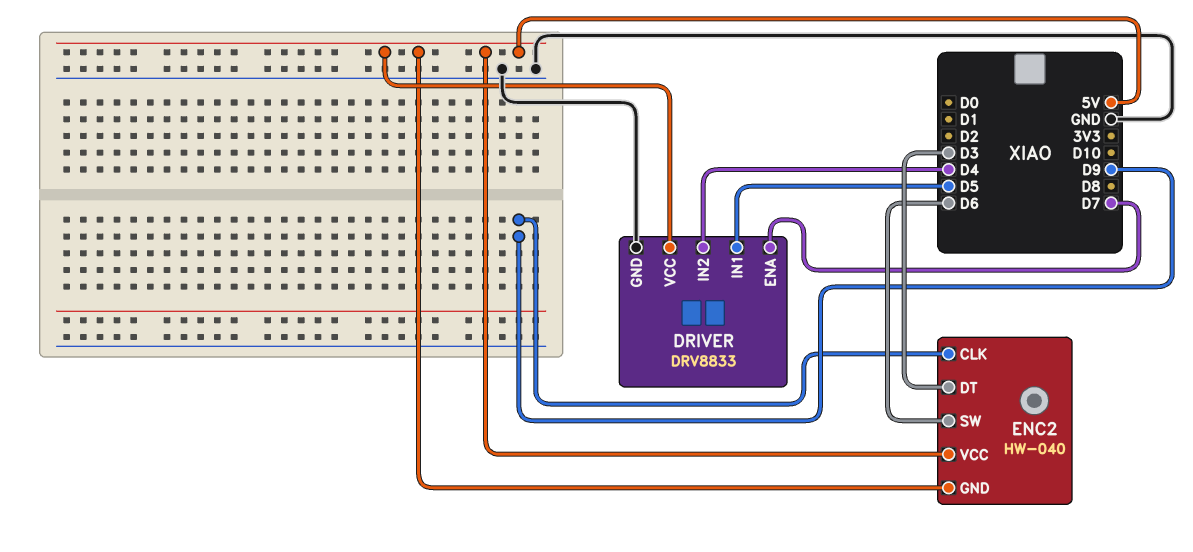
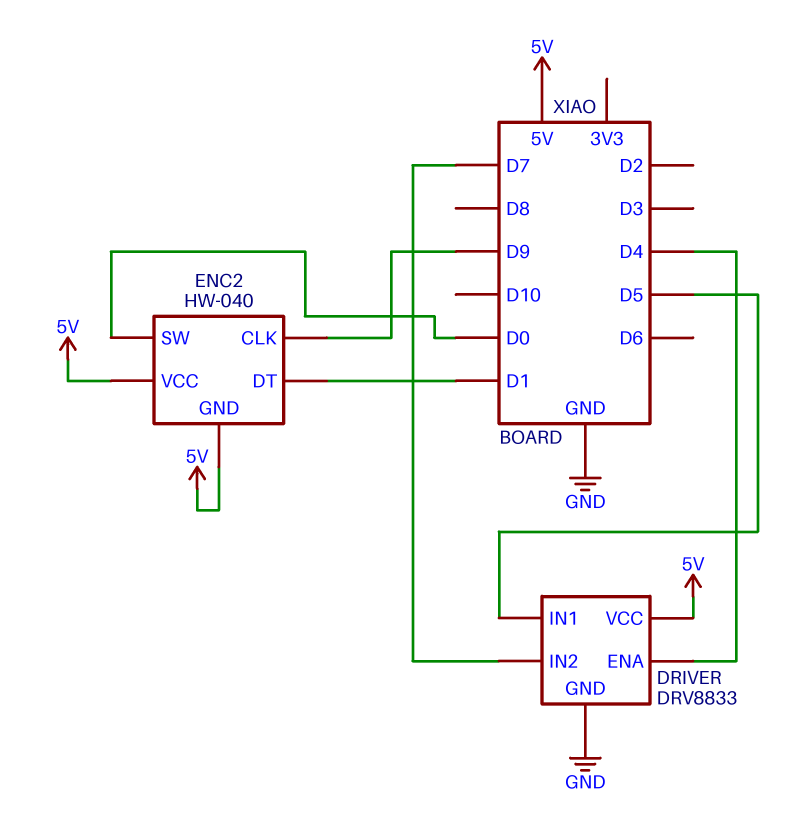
DRIVER pin ENA: D7 -> D4
DRIVER pin IN2: D4 -> D7
ENC2 pin DT: D3 -> D1
ENC2 pin SW: D6 -> D0

